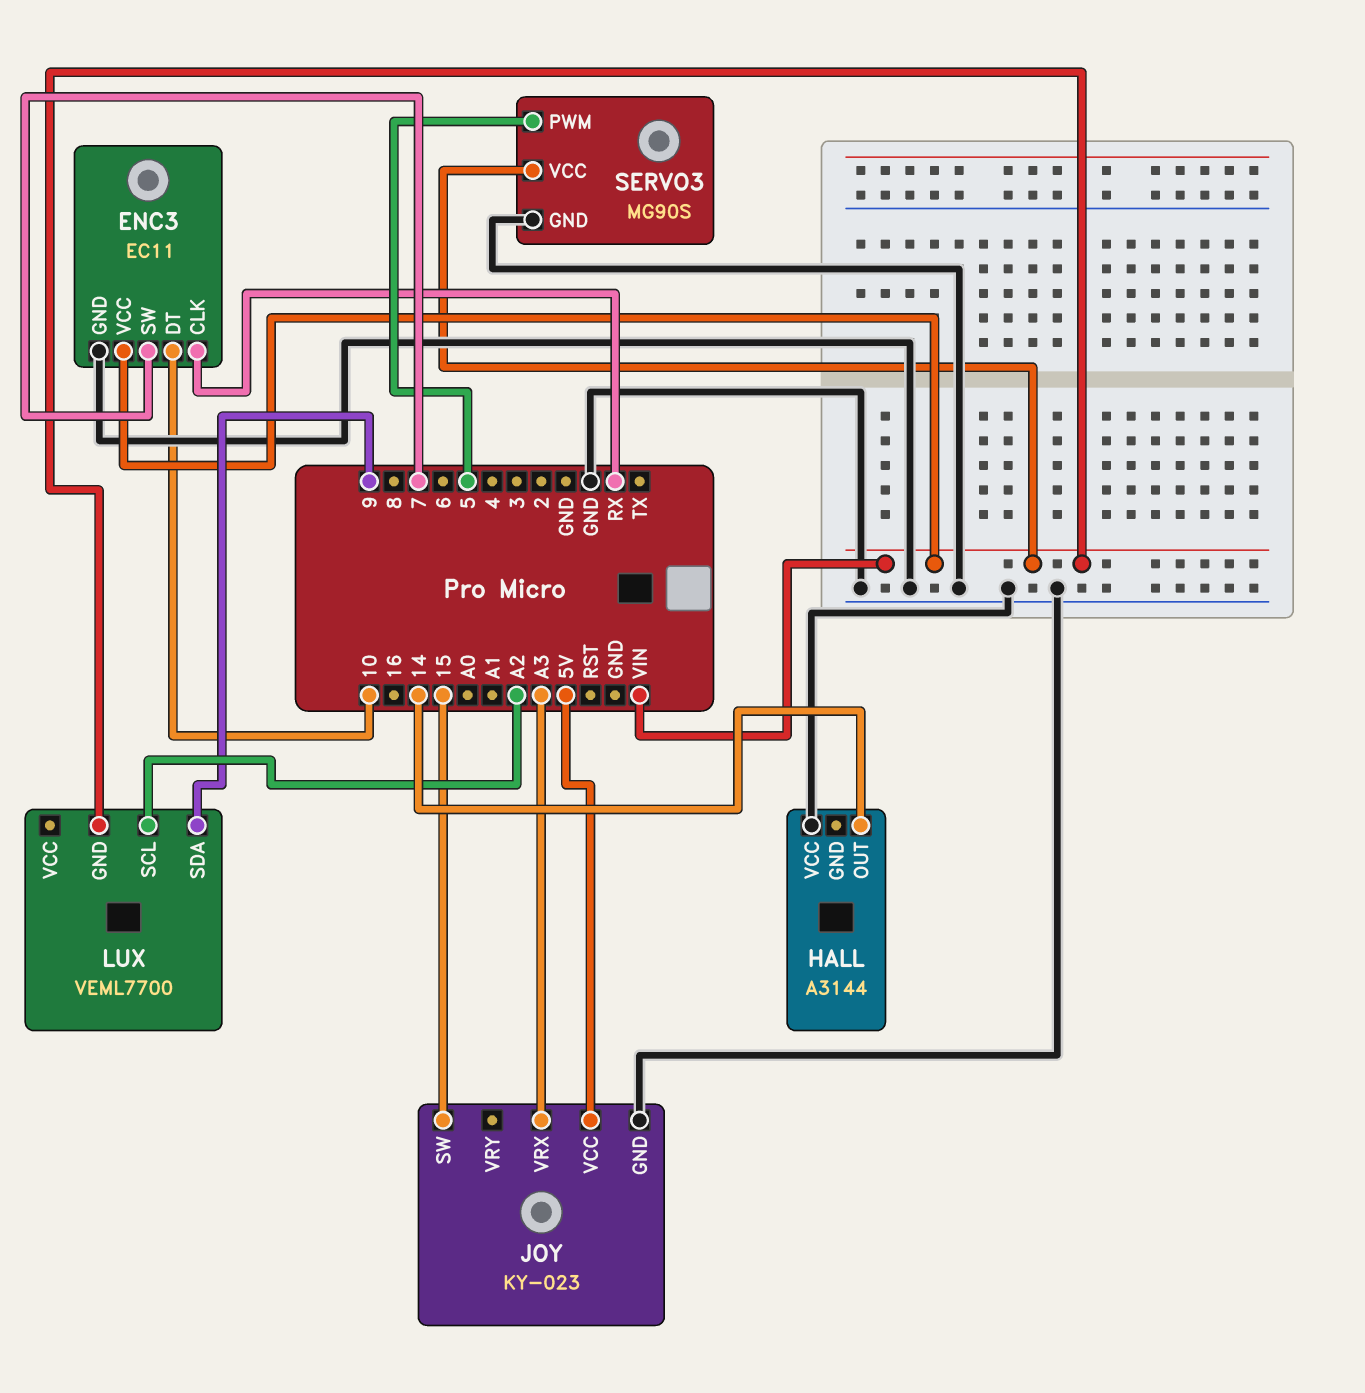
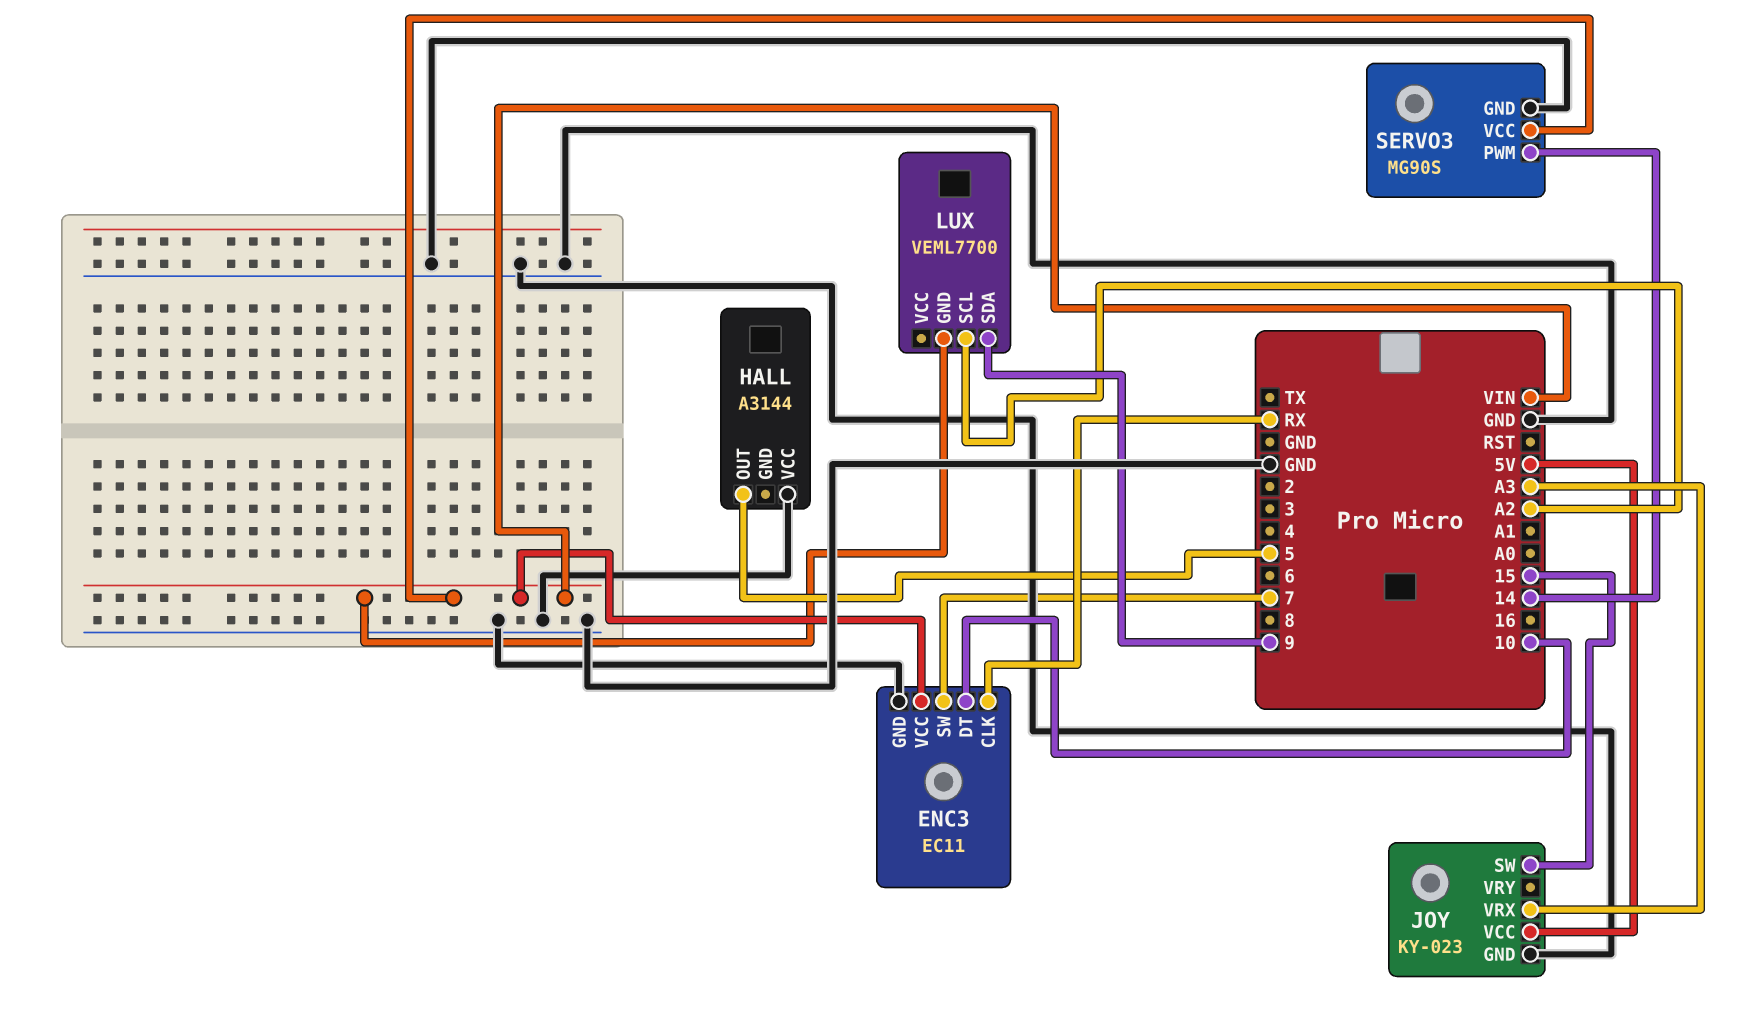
HALL pin OUT: 14 -> 5
SERVO3 pin PWM: 5 -> 14

